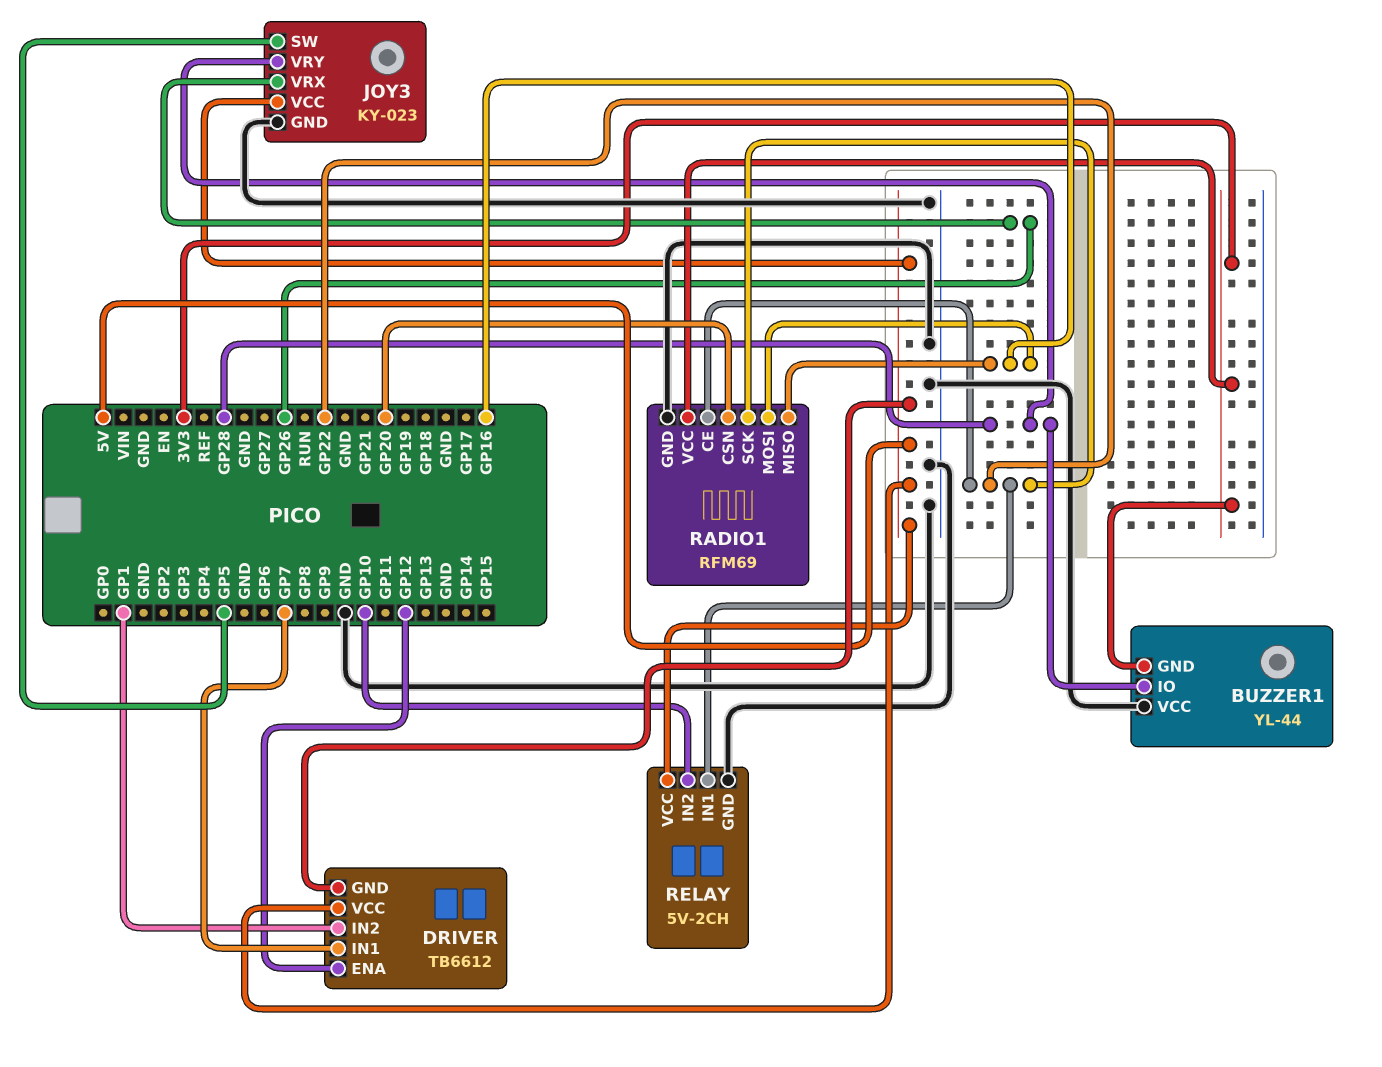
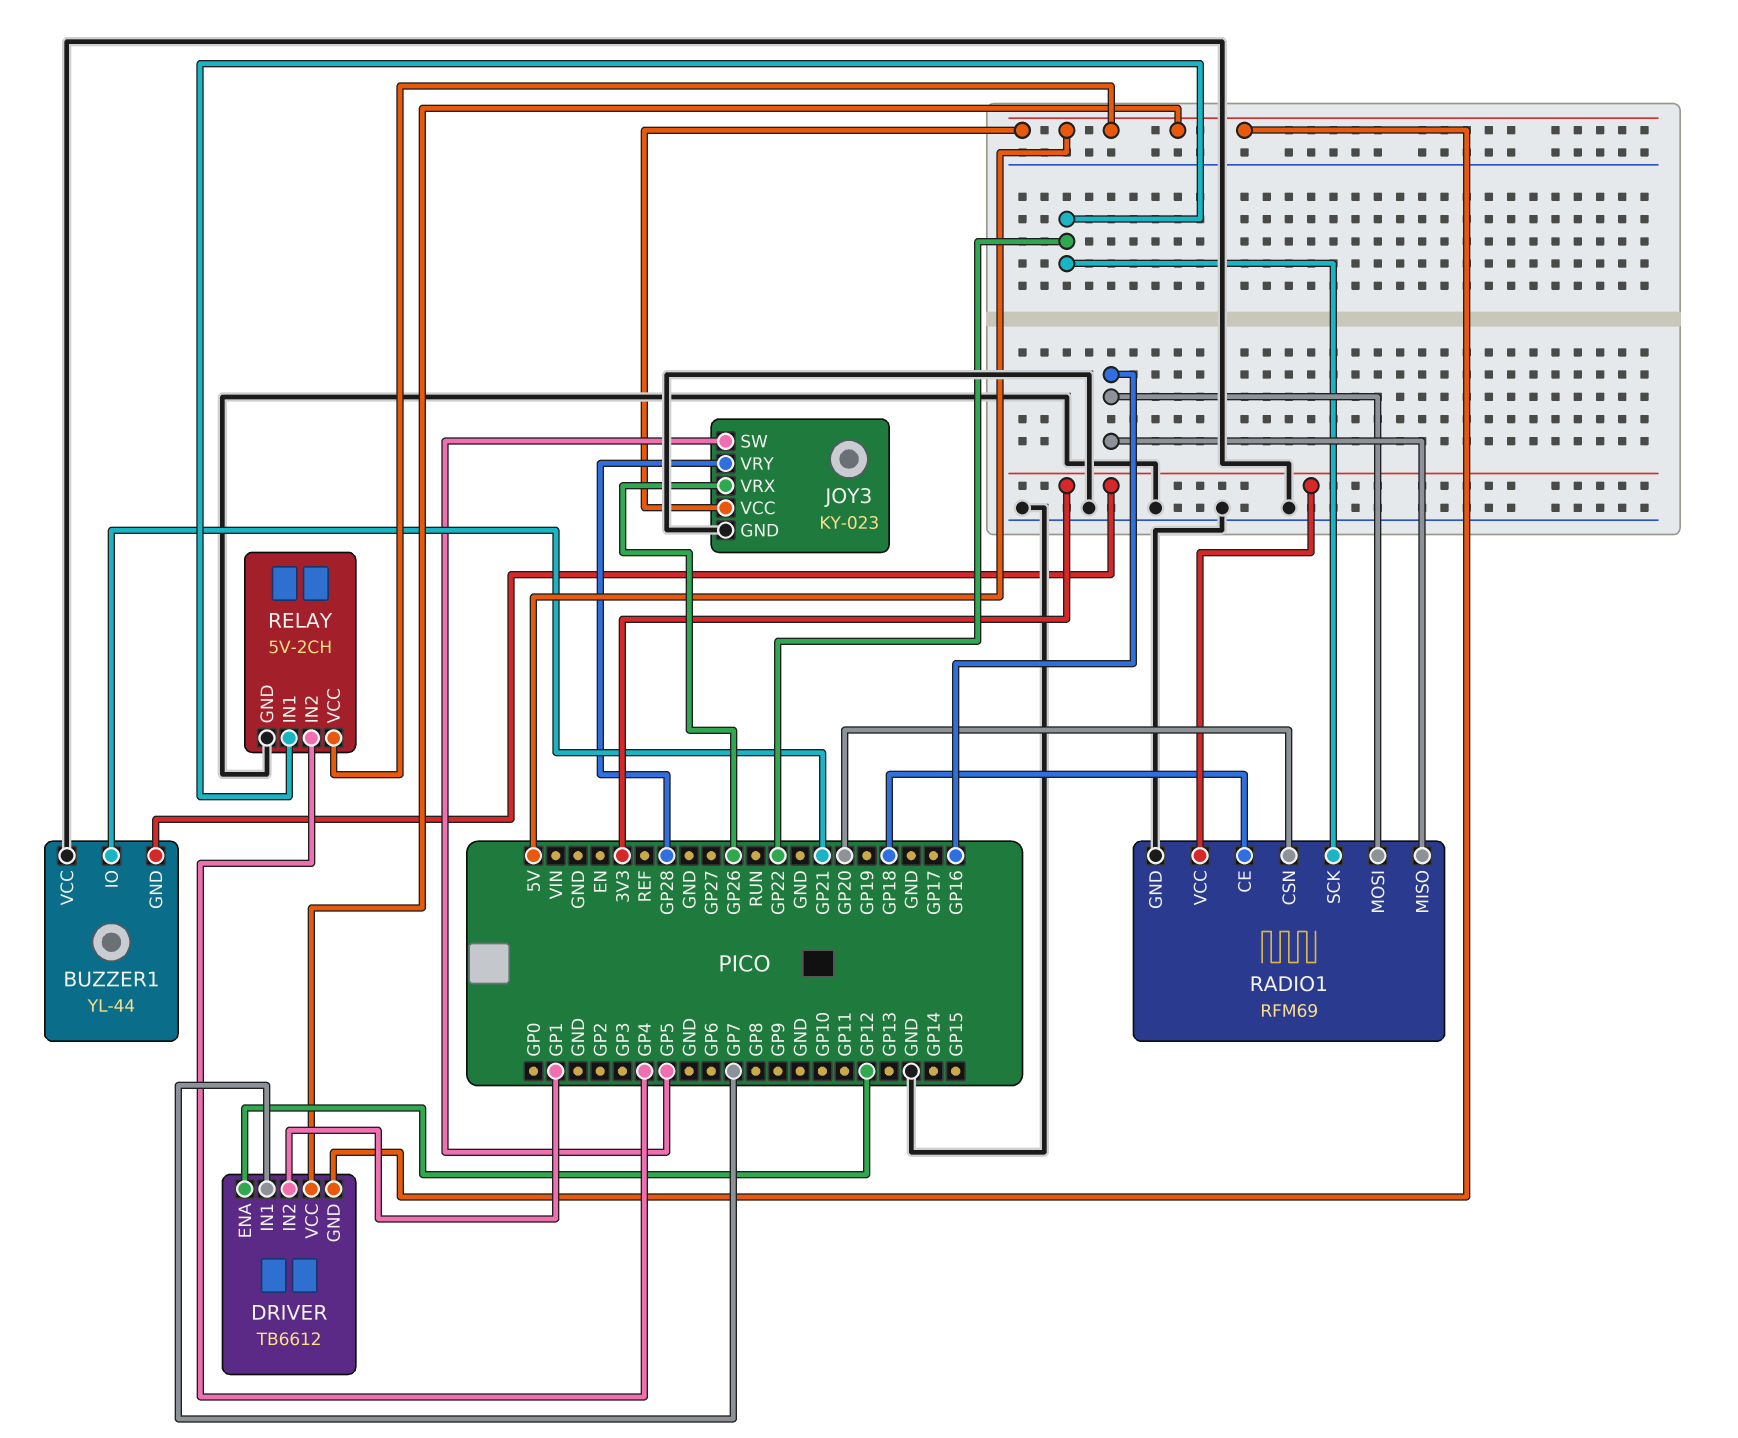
BUZZER1 pin IO: GP28 -> GP21
RADIO1 pin CE: GP22 -> GP18
RELAY pin IN2: GP10 -> GP4

